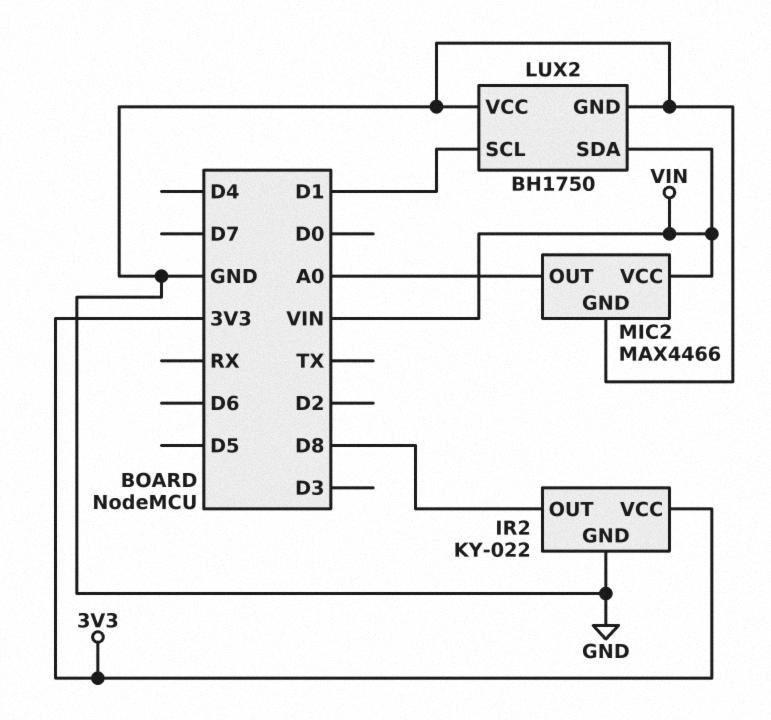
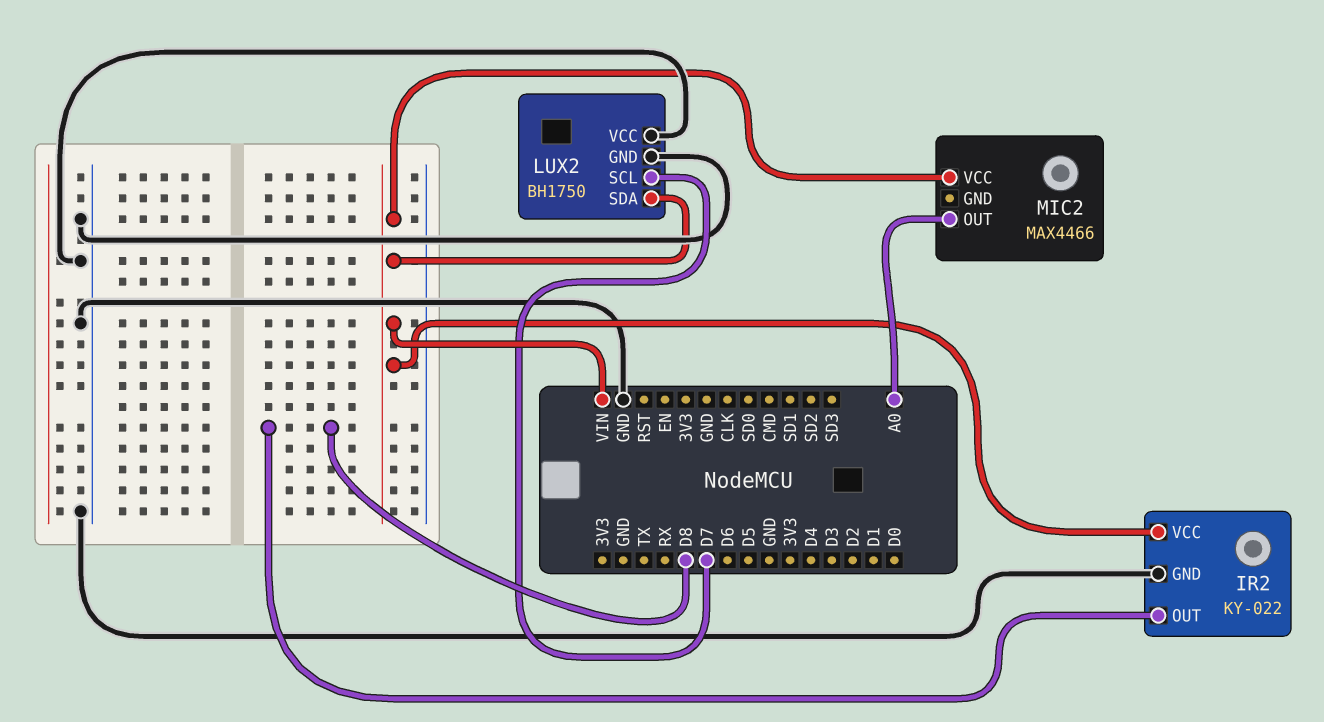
IR2 pin VCC: 3V3 -> VIN
LUX2 pin SCL: D1 -> D7
MIC2 pin GND: GND -> none

